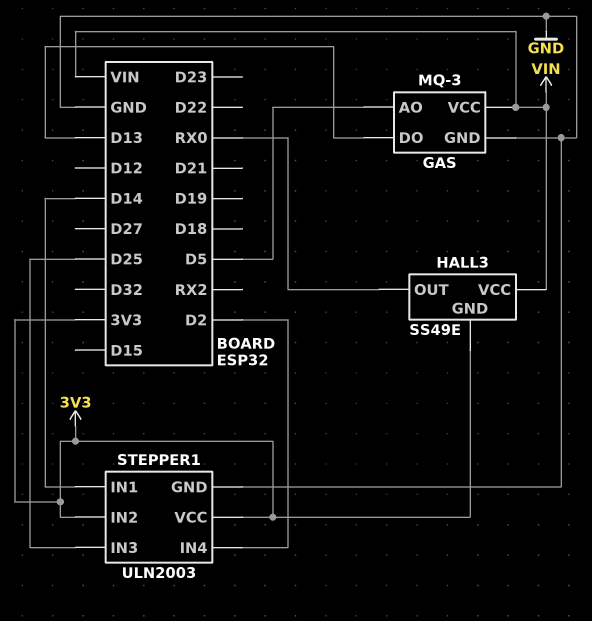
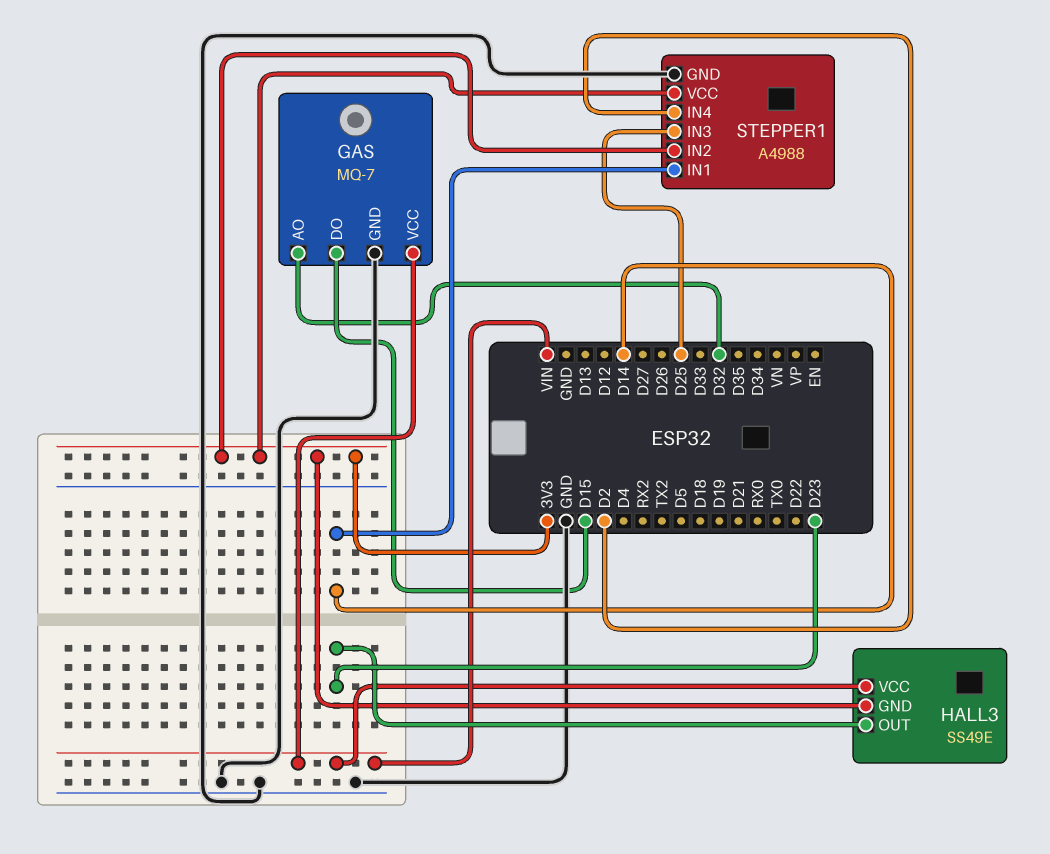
GAS: MQ-3 -> MQ-7
GAS pin AO: D5 -> D32
GAS pin DO: D13 -> D15
HALL3 pin OUT: RX0 -> D23
STEPPER1: ULN2003 -> A4988

